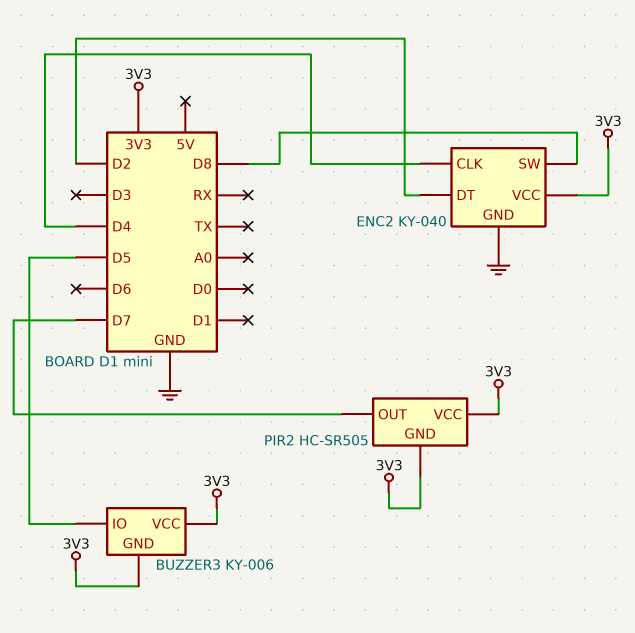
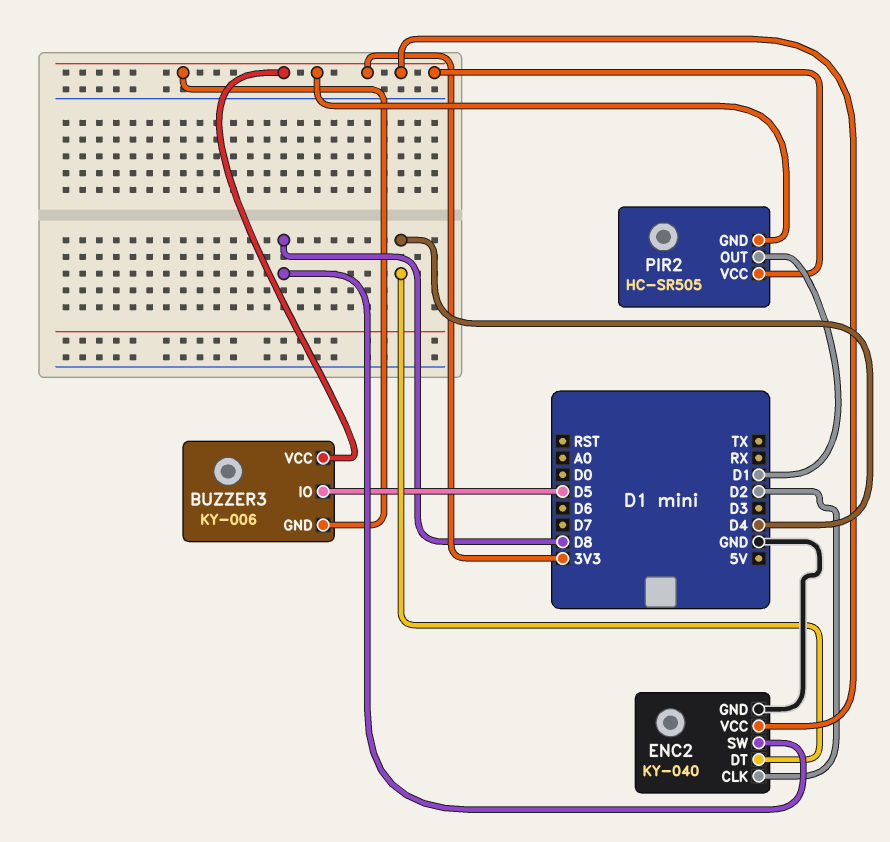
ENC2 pin CLK: D4 -> D2
ENC2 pin DT: D2 -> D4
PIR2 pin OUT: D7 -> D1

